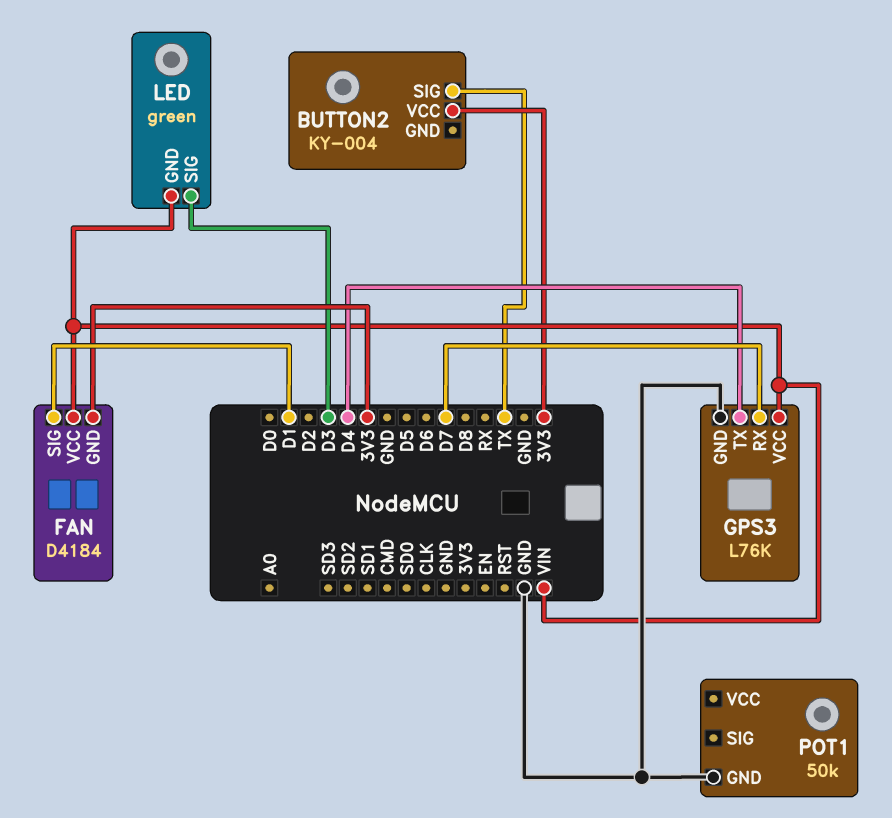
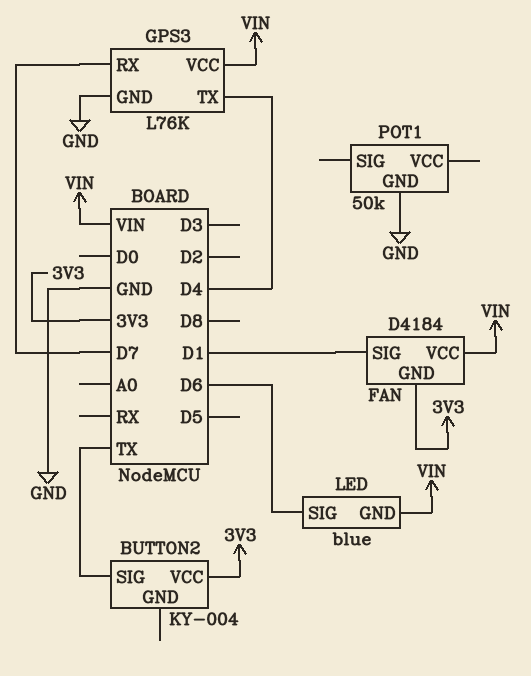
LED: green -> blue
LED pin SIG: D3 -> D6

